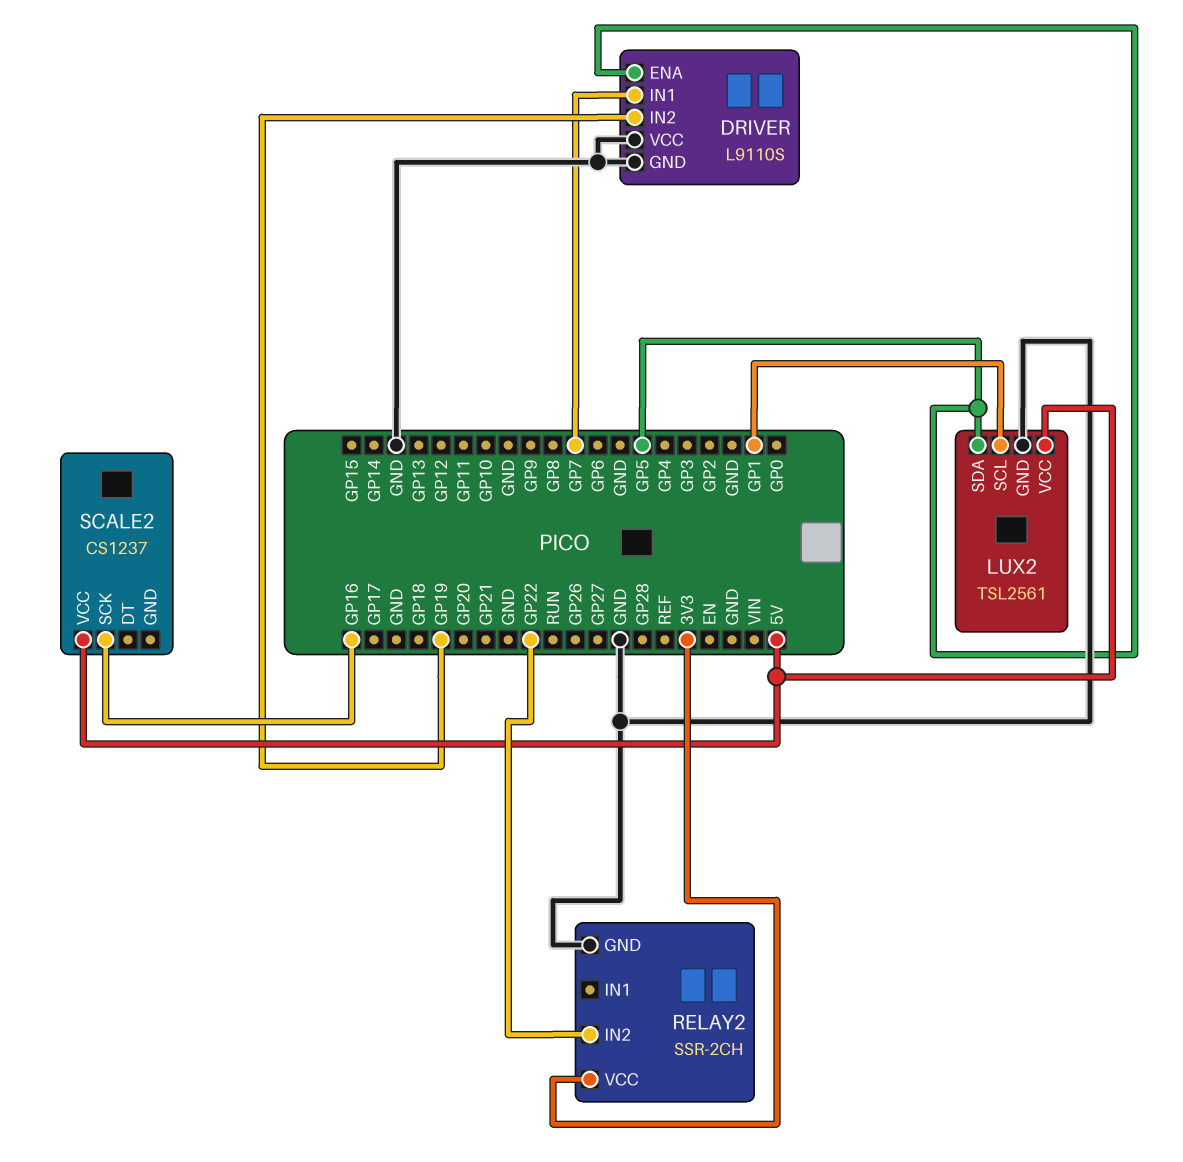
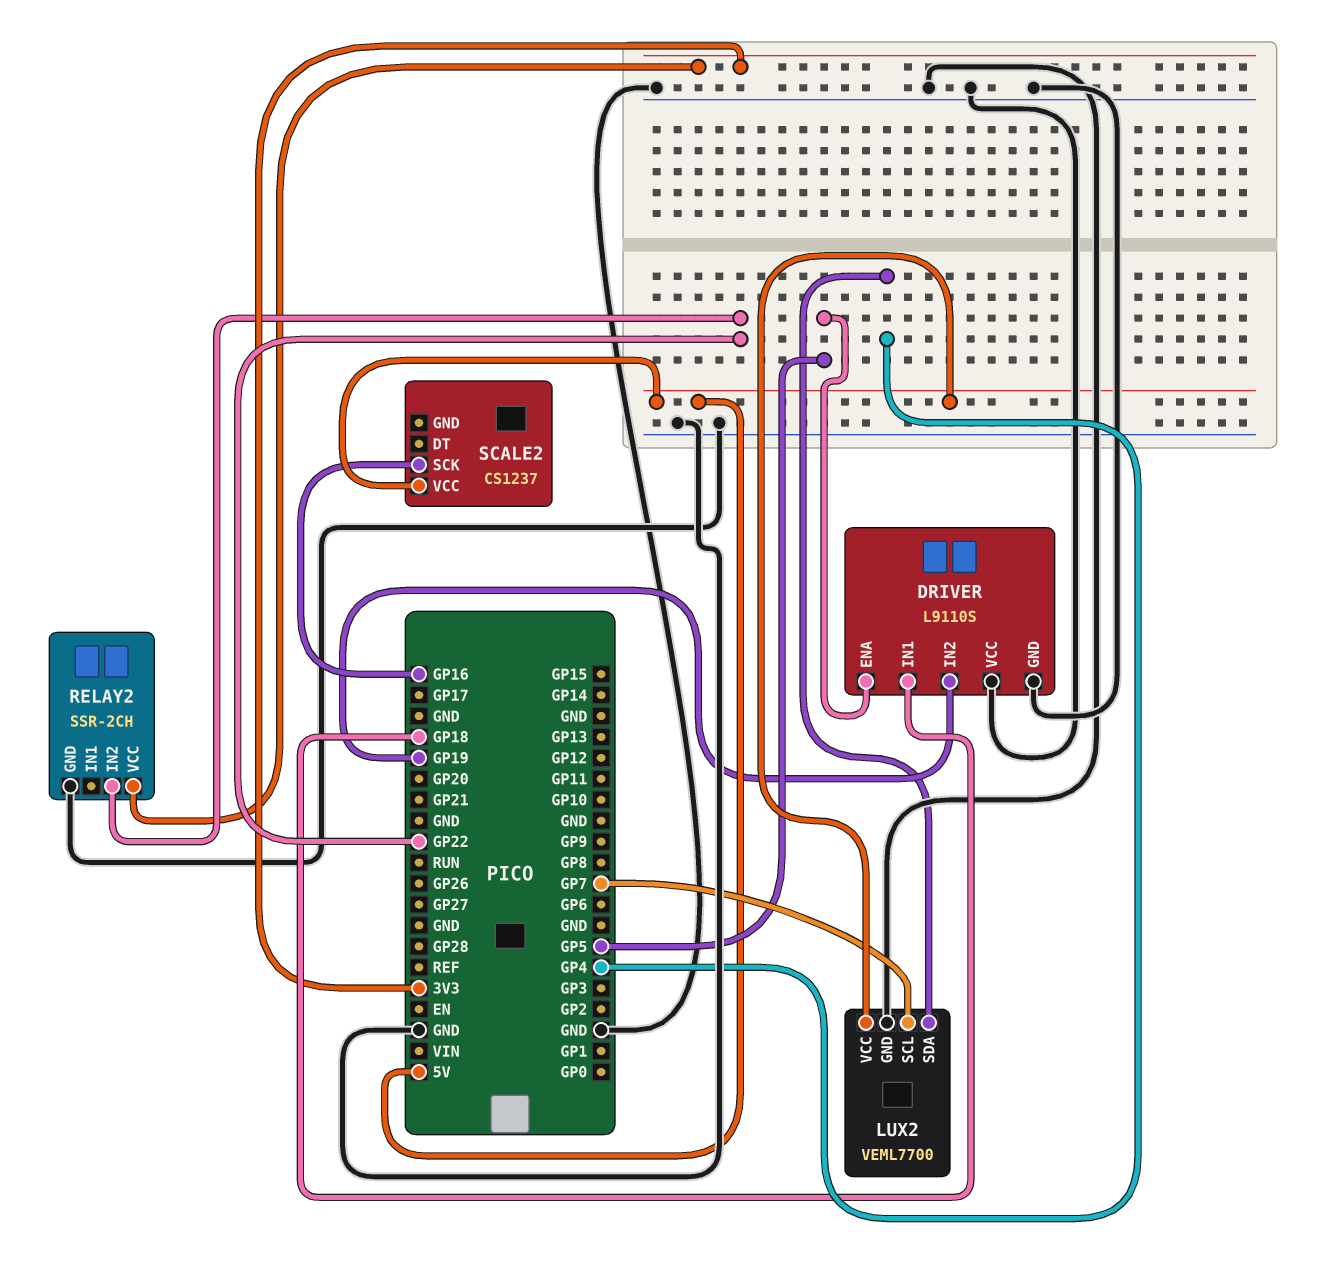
DRIVER pin IN1: GP7 -> GP18
LUX2: TSL2561 -> VEML7700
LUX2 pin SCL: GP1 -> GP7
LUX2 pin SDA: GP5 -> GP4

